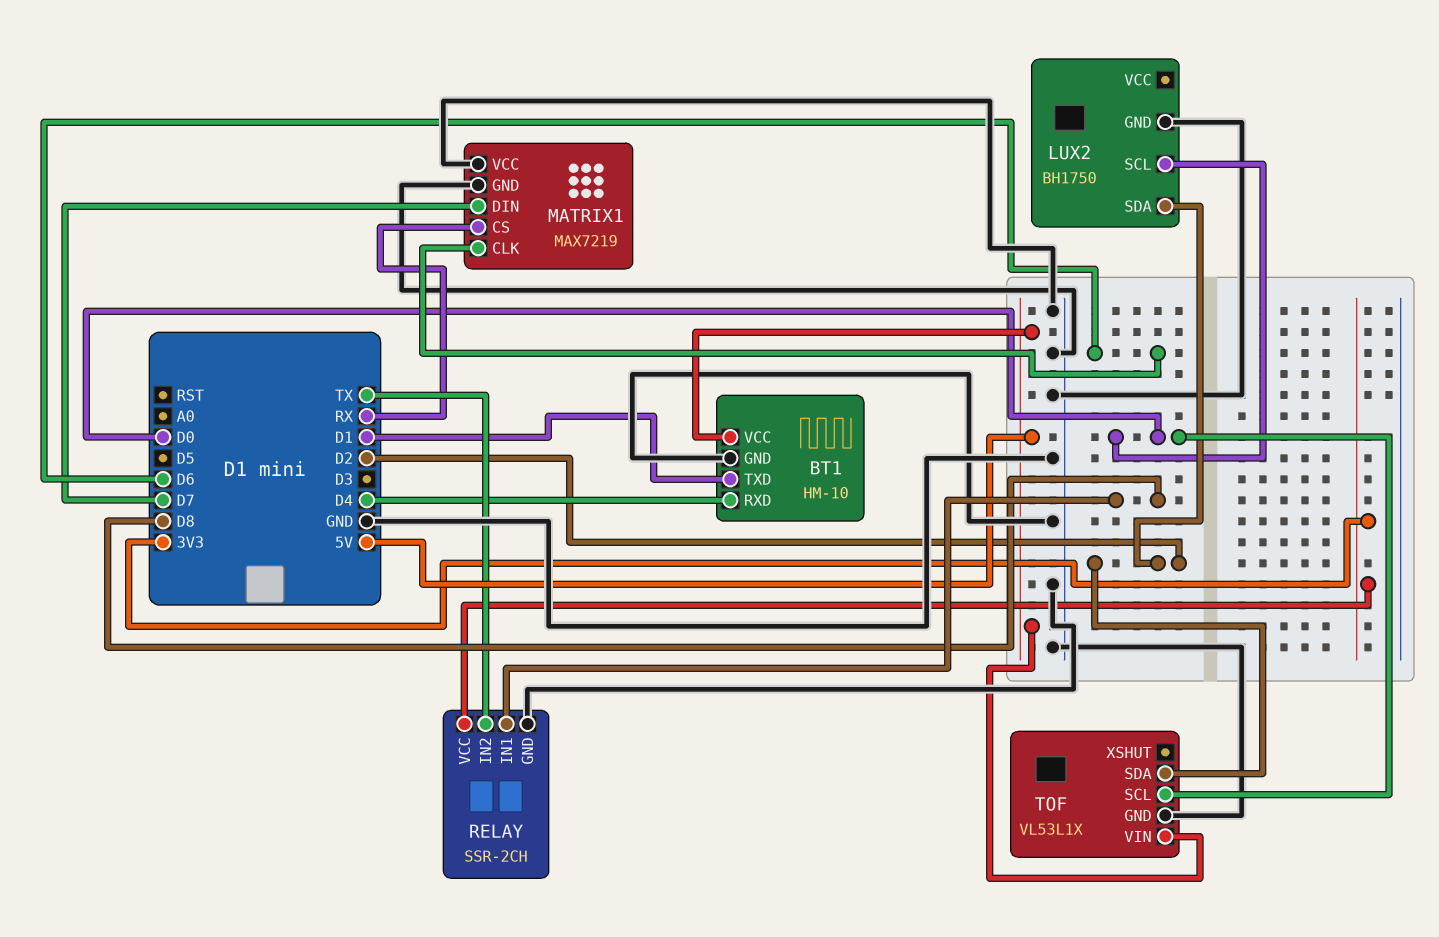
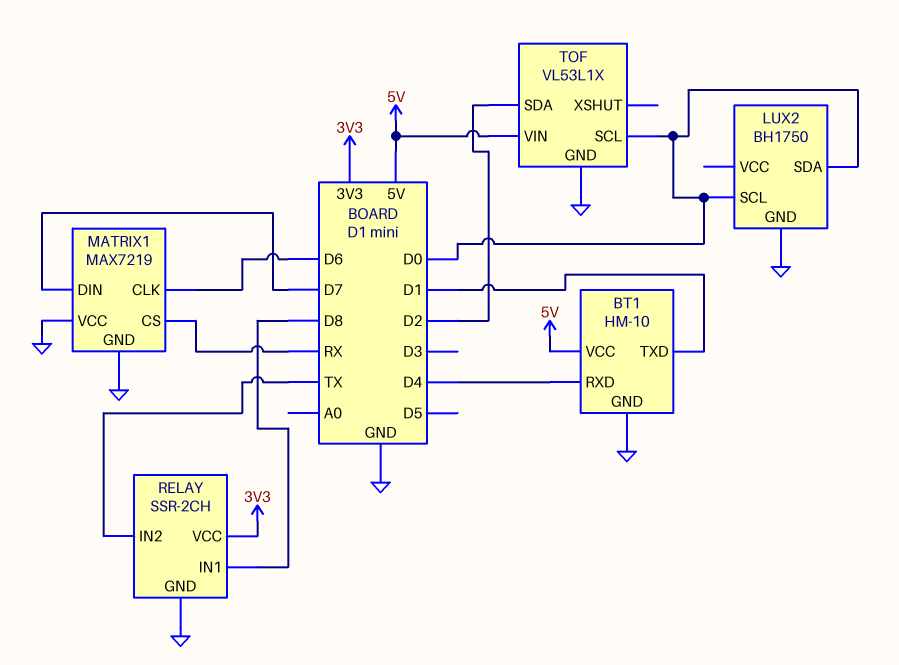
LUX2 pin SDA: D2 -> D0

